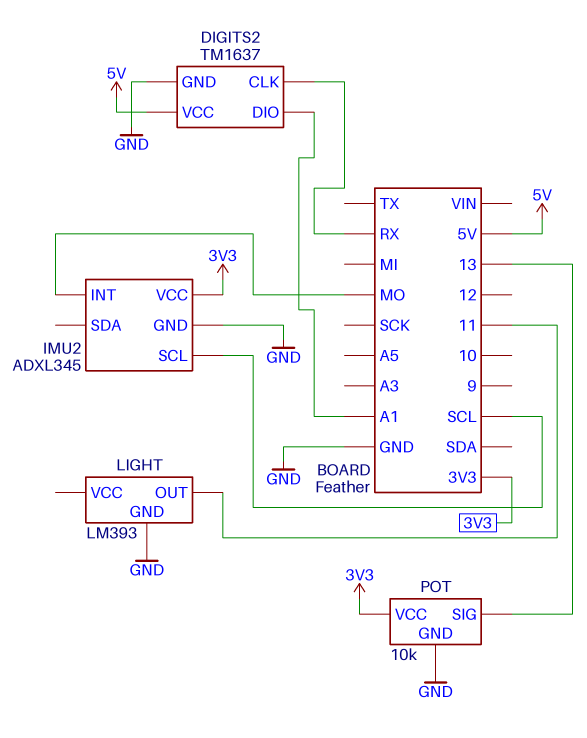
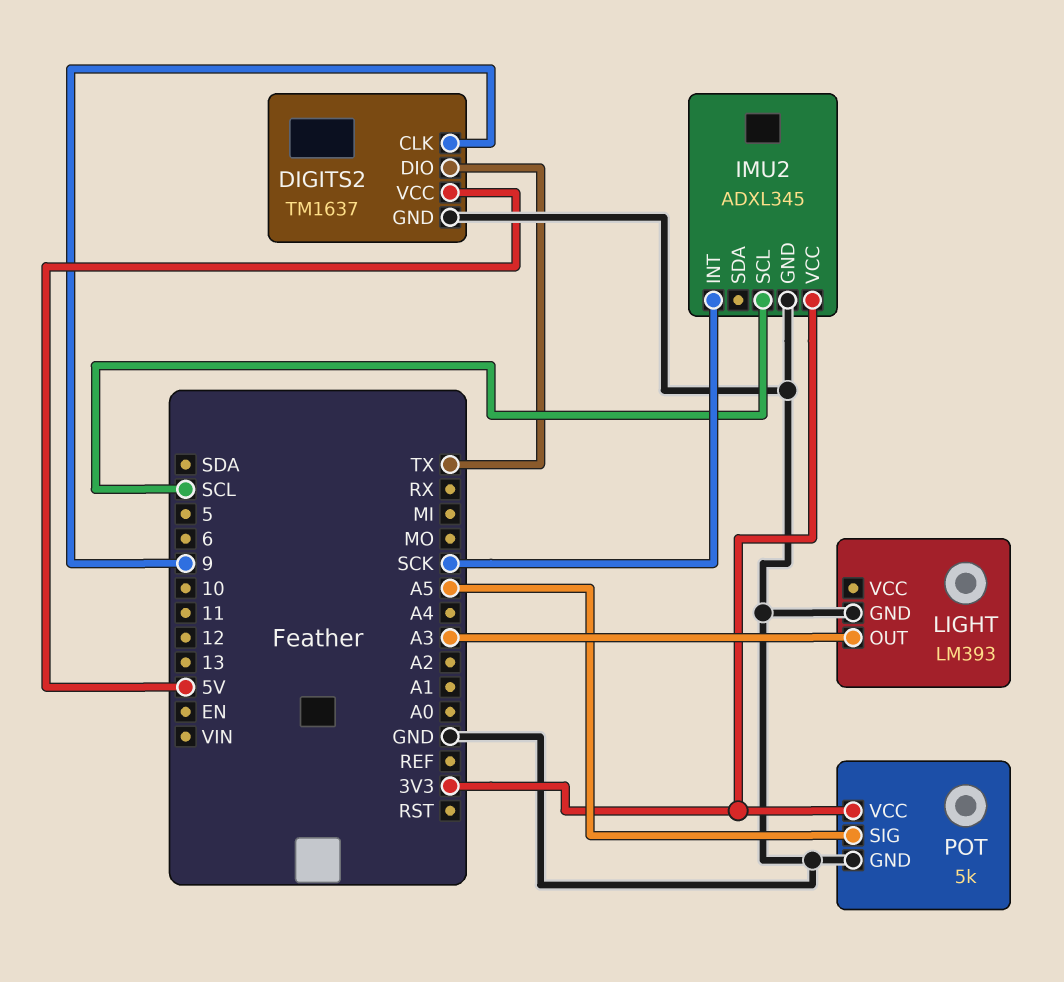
DIGITS2 pin CLK: RX -> 9
DIGITS2 pin DIO: A1 -> TX
IMU2 pin INT: MO -> SCK
LIGHT pin OUT: 11 -> A3
POT: 10k -> 5k
POT pin SIG: 13 -> A5

